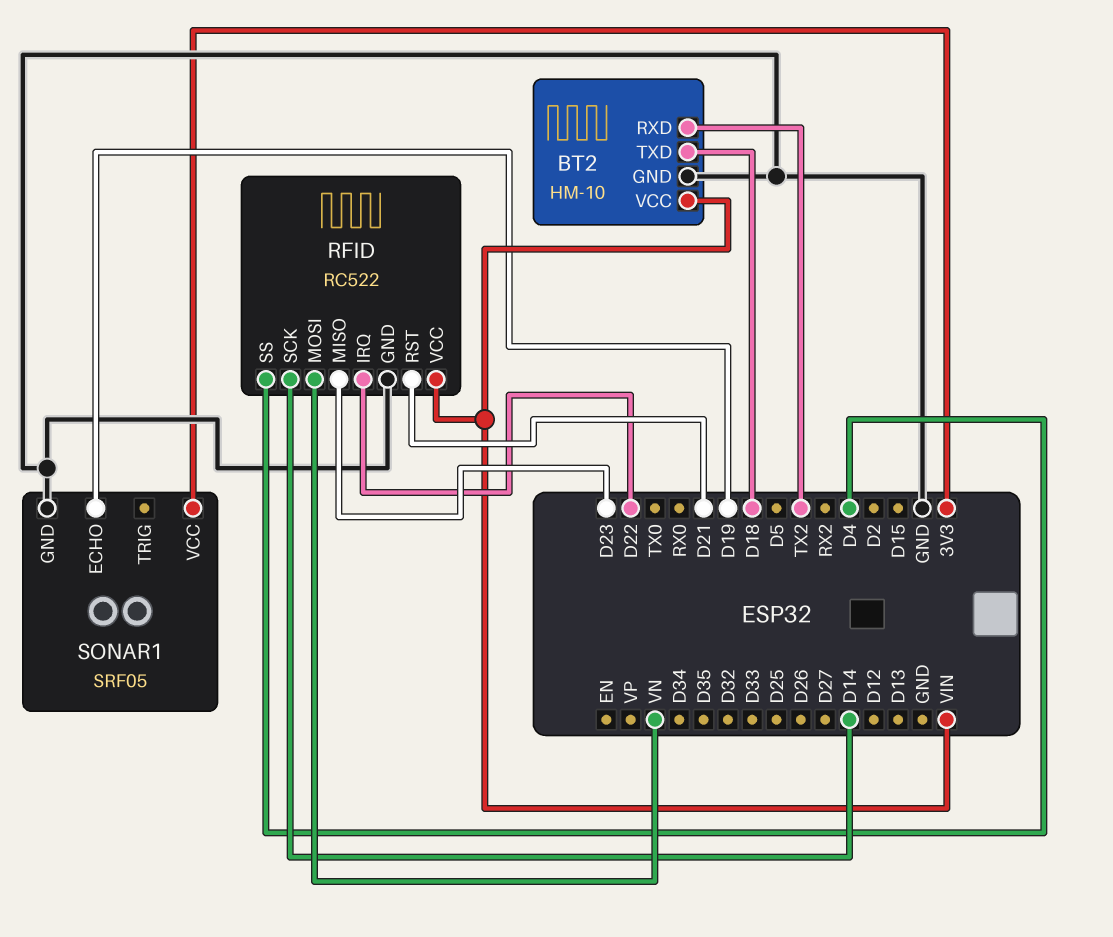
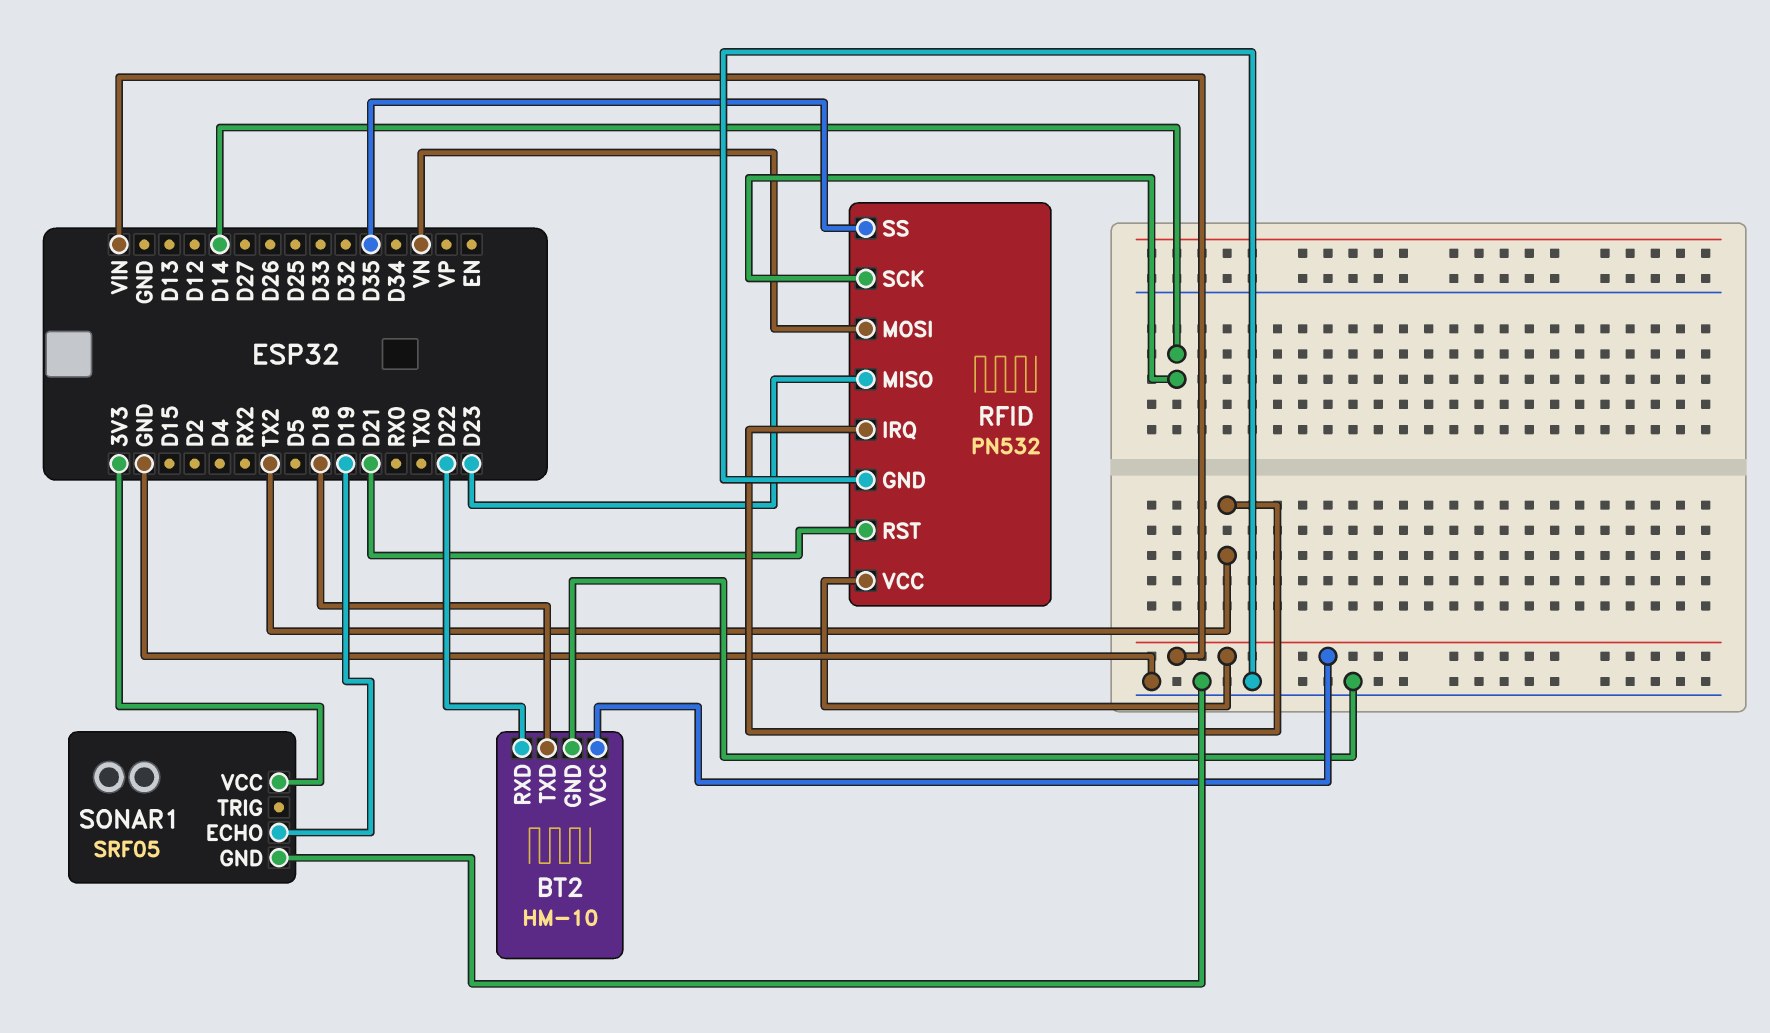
BT2 pin RXD: TX2 -> D22
RFID: RC522 -> PN532
RFID pin IRQ: D22 -> TX2
RFID pin SS: D4 -> D35

